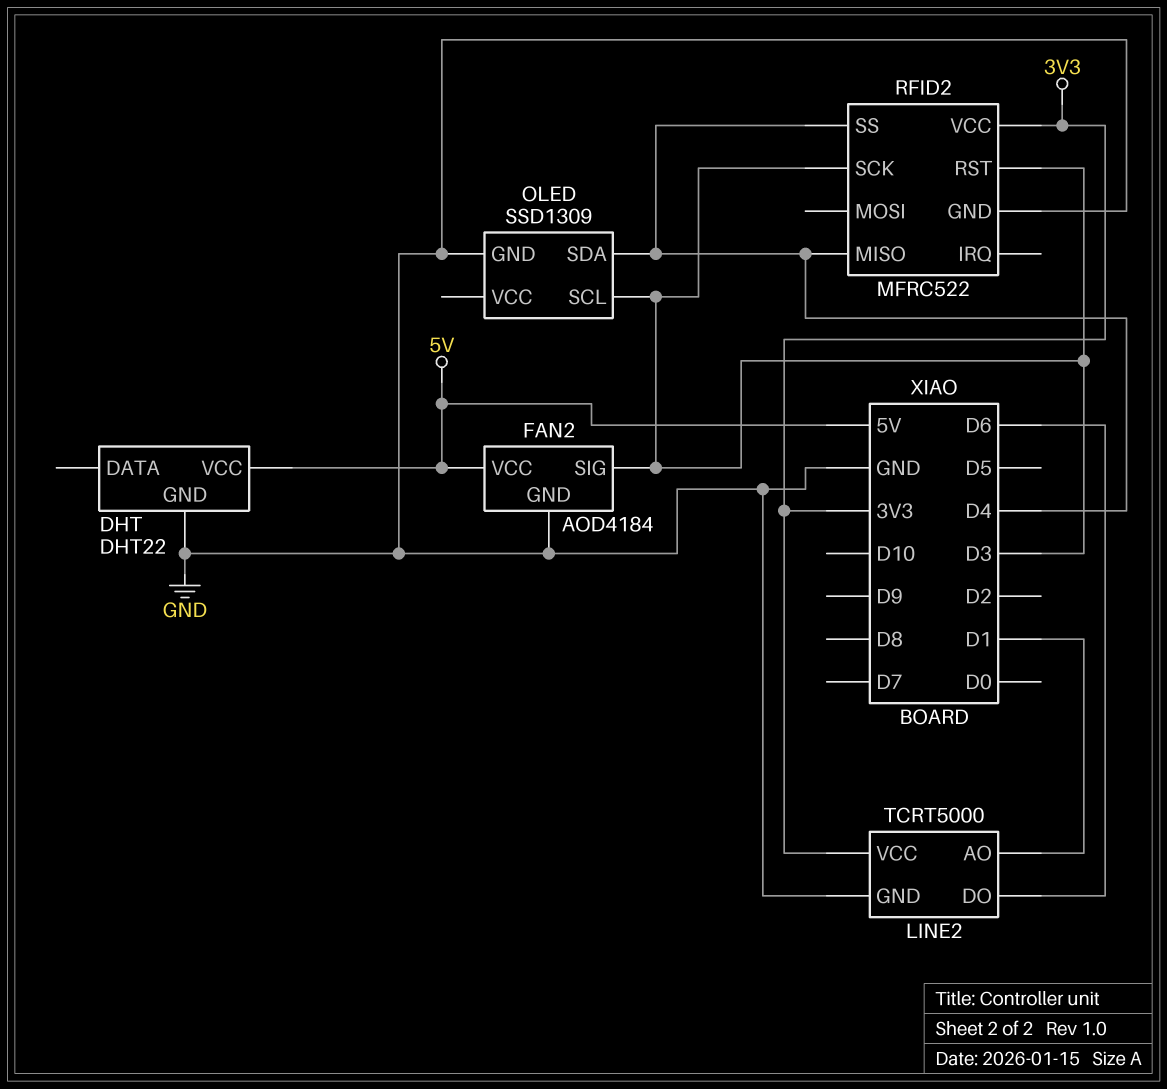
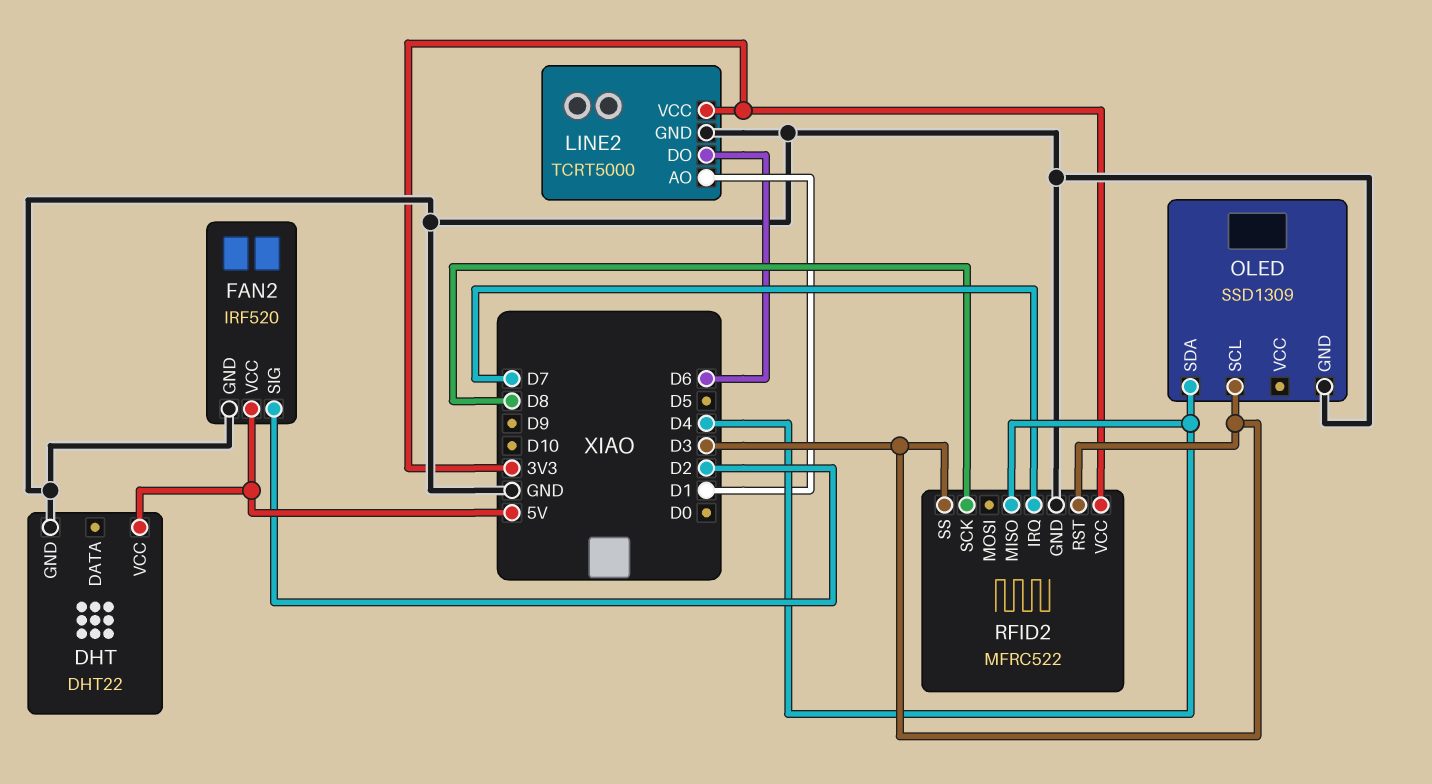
FAN2: AOD4184 -> IRF520
FAN2 pin SIG: D3 -> D2
RFID2 pin IRQ: none -> D7
RFID2 pin SCK: D3 -> D8
RFID2 pin SS: D4 -> D3

